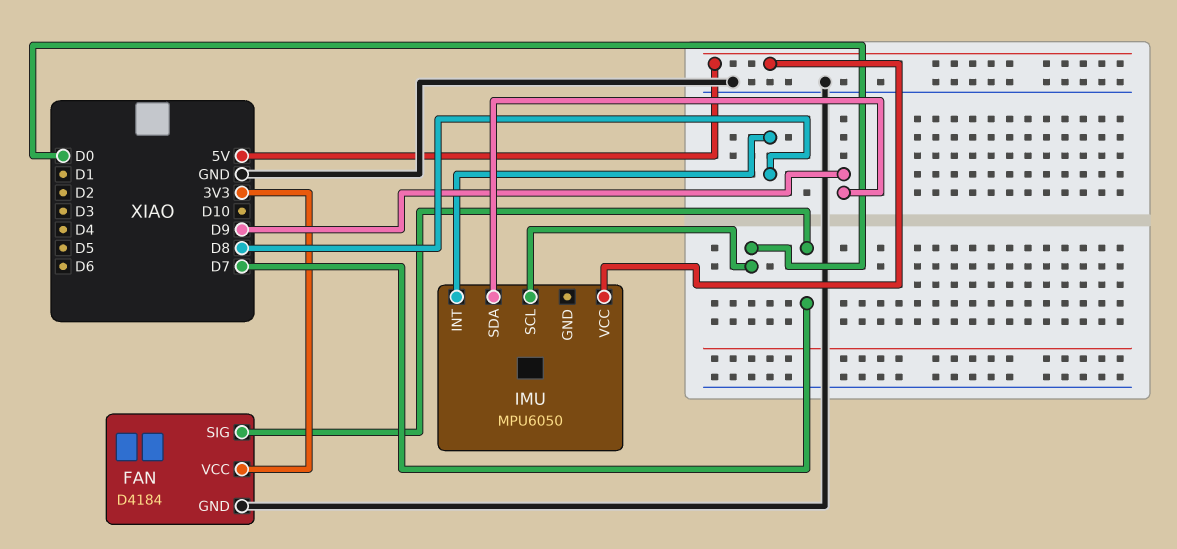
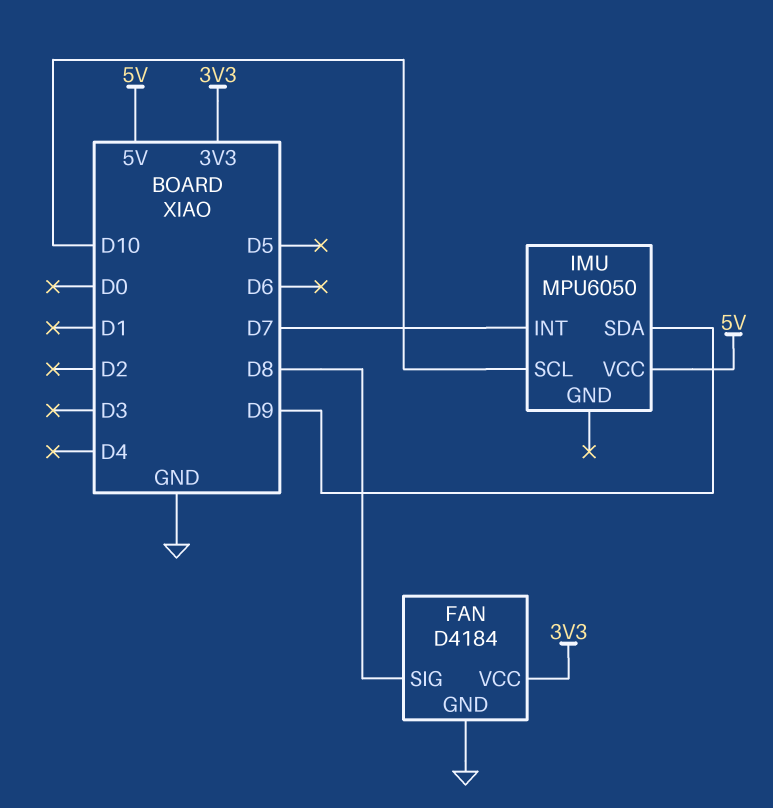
FAN pin SIG: D7 -> D8
IMU pin INT: D8 -> D7
IMU pin SCL: D0 -> D10

